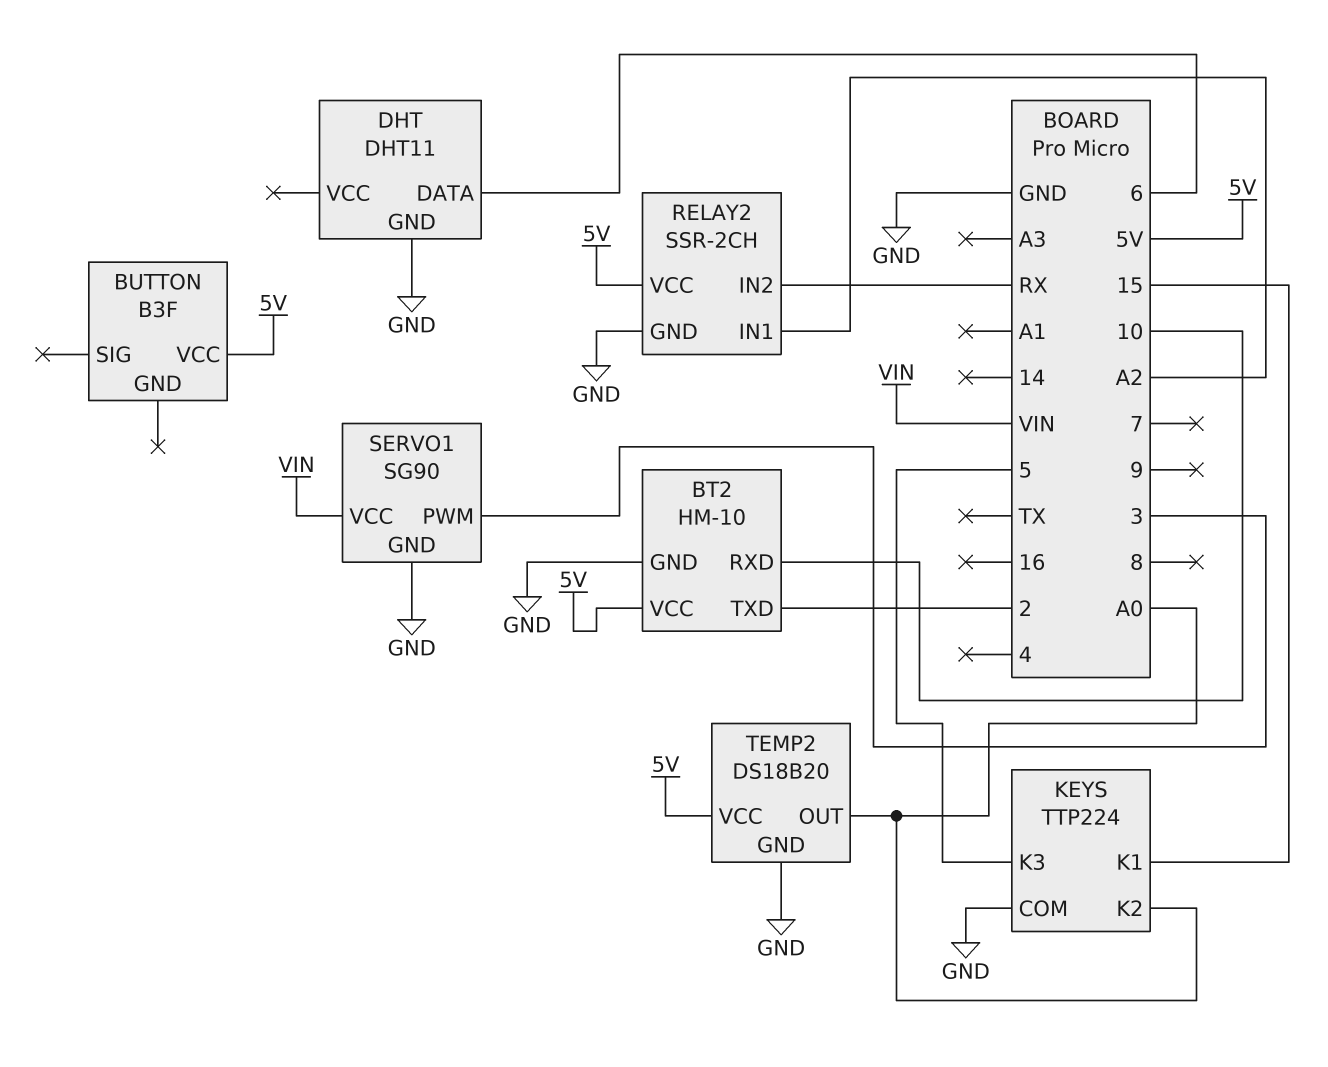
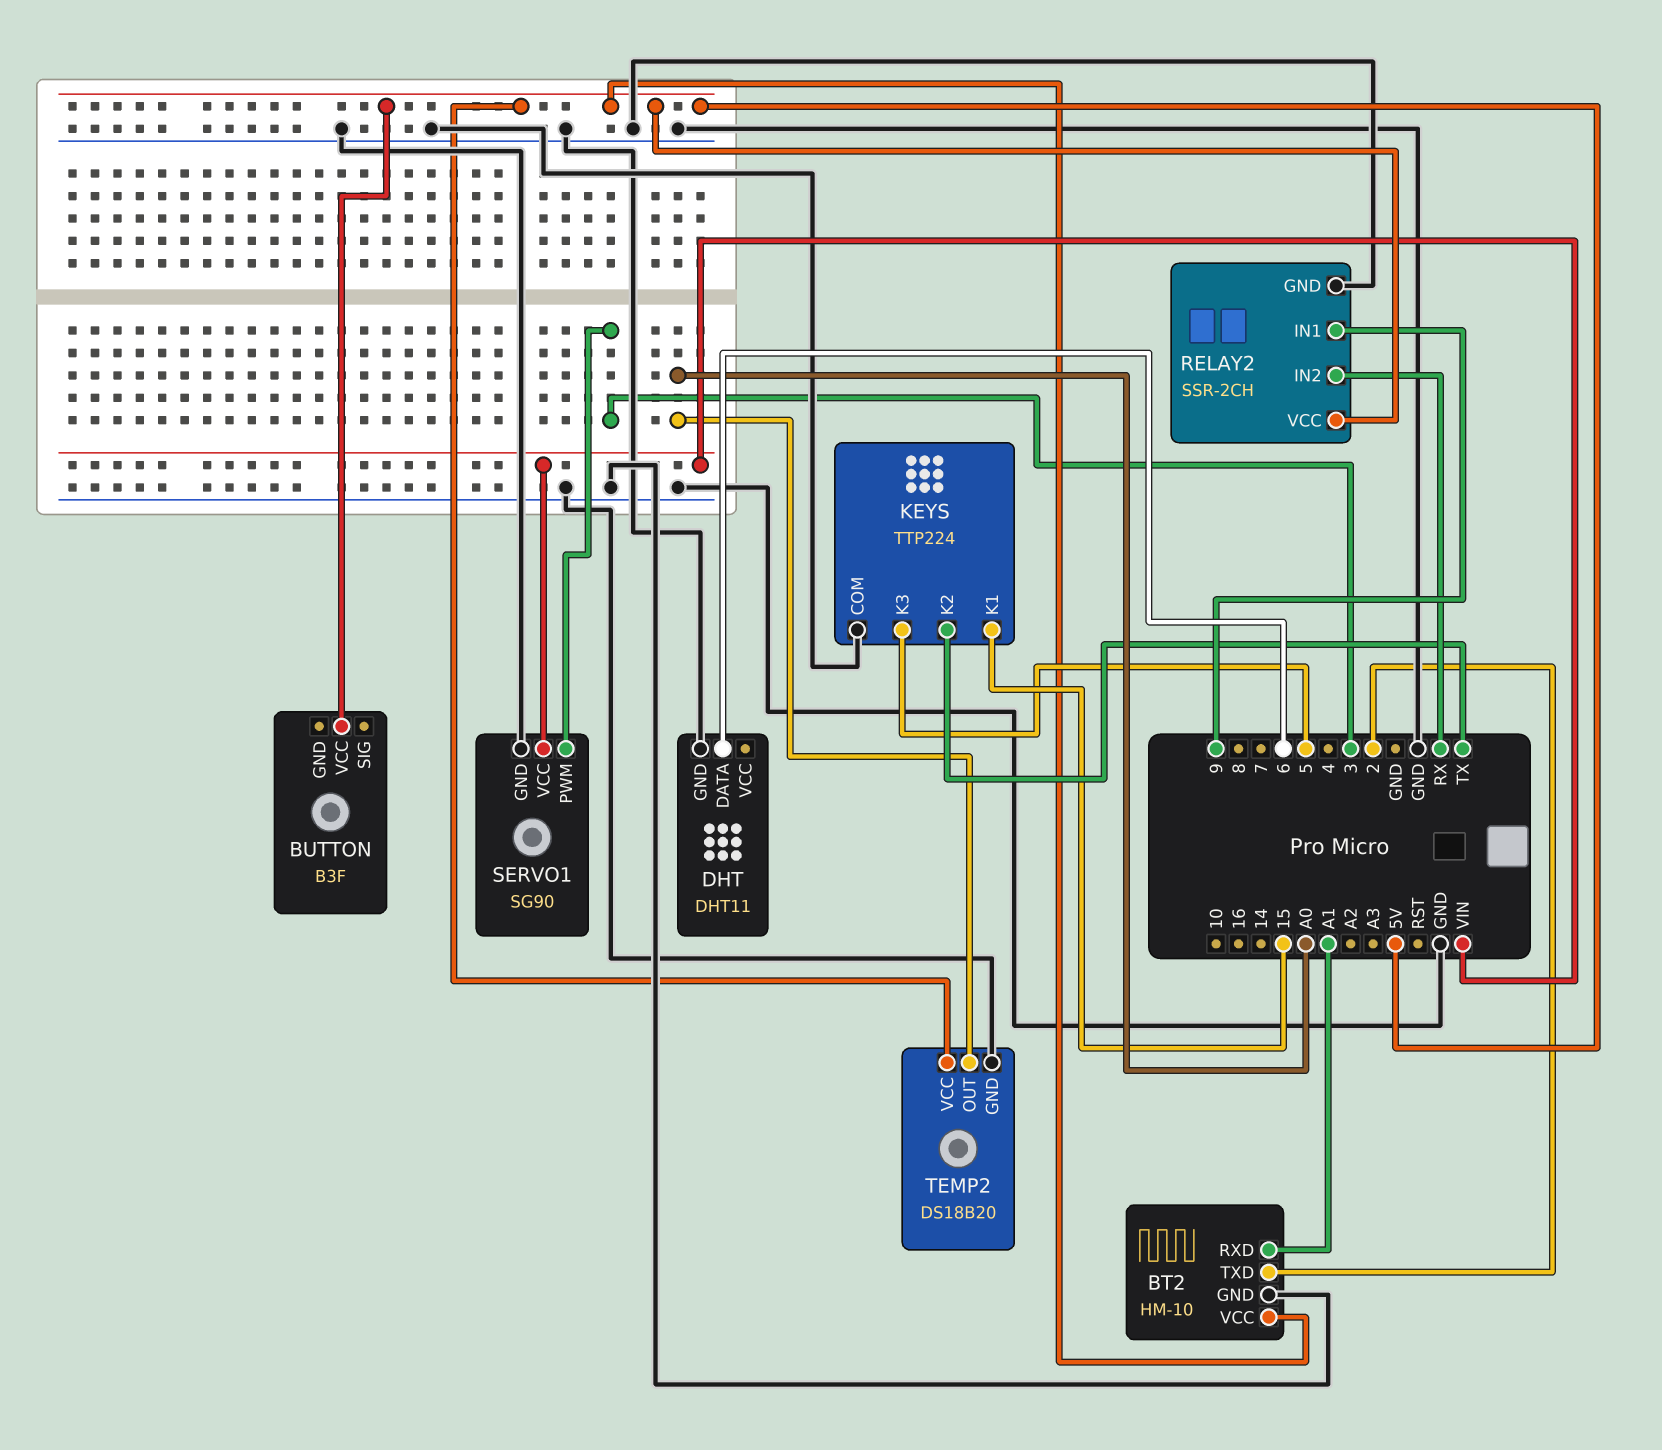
BT2 pin RXD: 10 -> A1
KEYS pin K2: A0 -> TX
RELAY2 pin IN1: A2 -> 9

